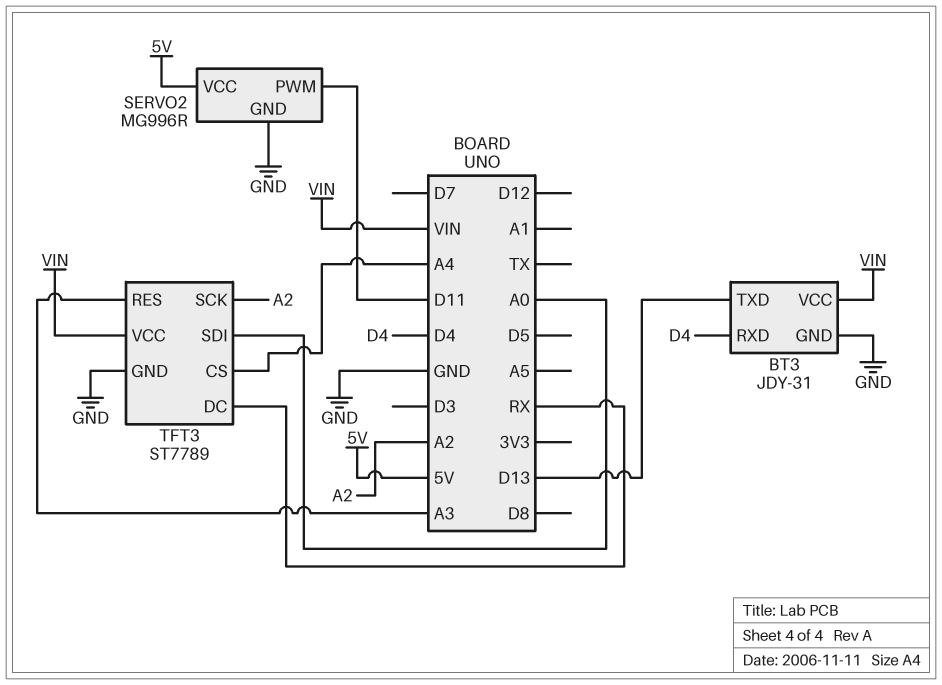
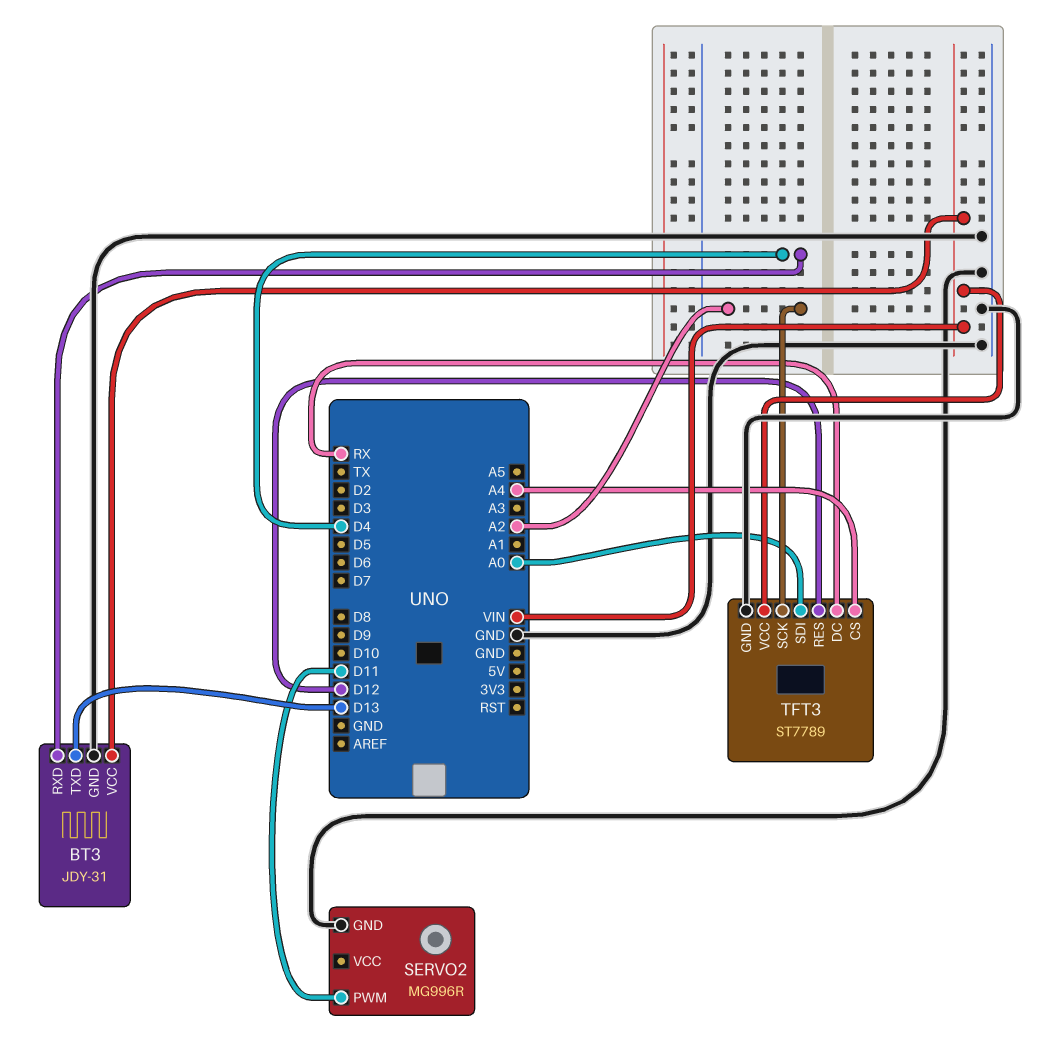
SERVO2 pin VCC: 5V -> none
TFT3 pin RES: A3 -> D12

